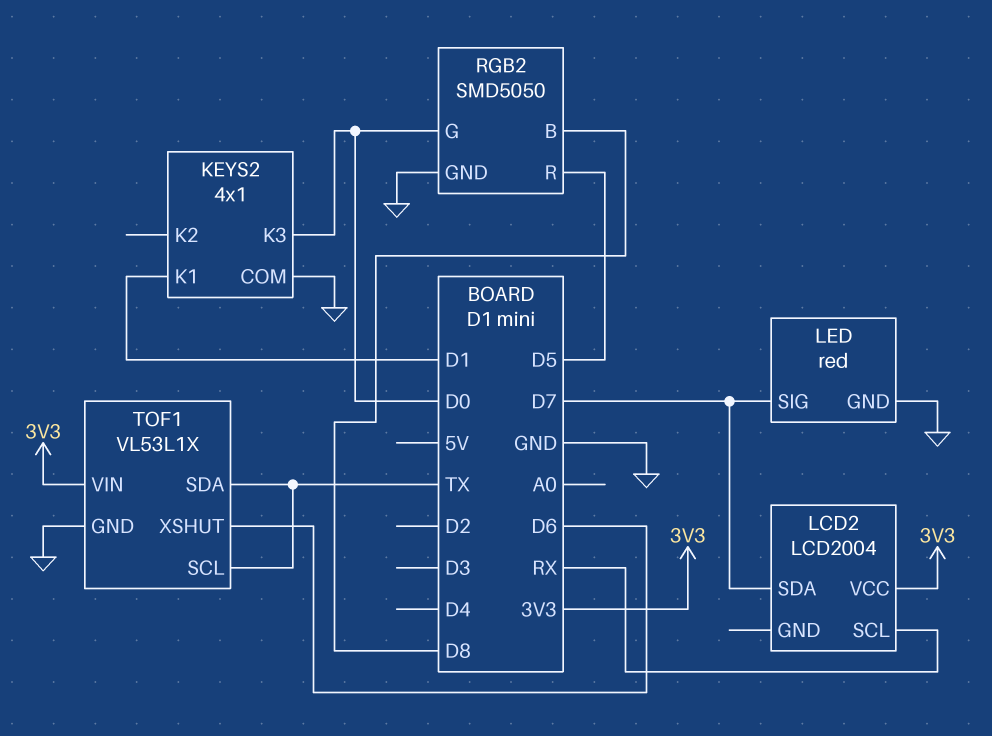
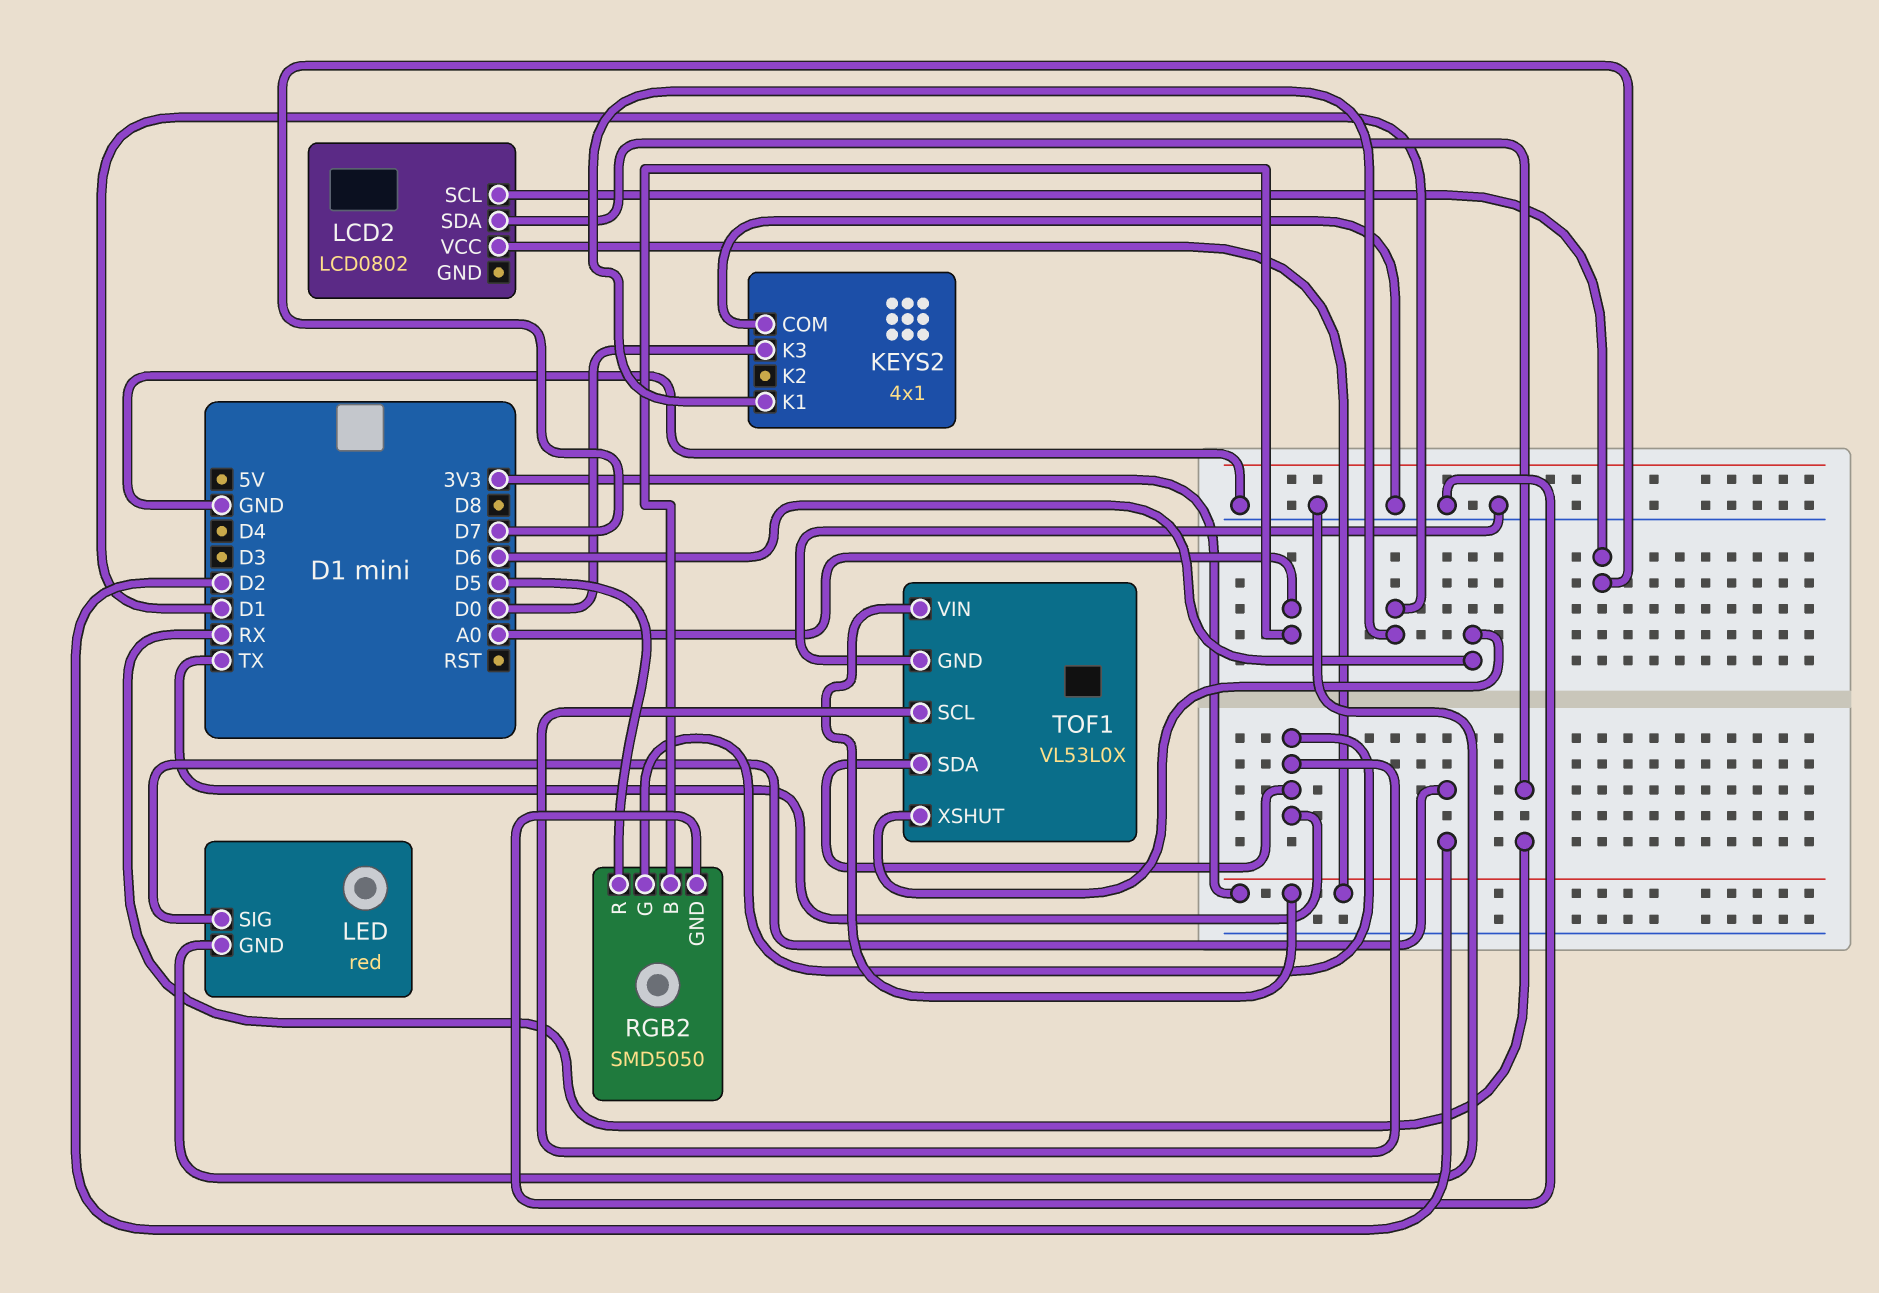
LCD2: LCD2004 -> LCD0802
LCD2 pin SCL: RX -> D7
LCD2 pin SDA: D7 -> RX
LED pin SIG: D7 -> D2
RGB2 pin B: D8 -> A0
RGB2 pin G: D0 -> TX
TOF1: VL53L1X -> VL53L0X

